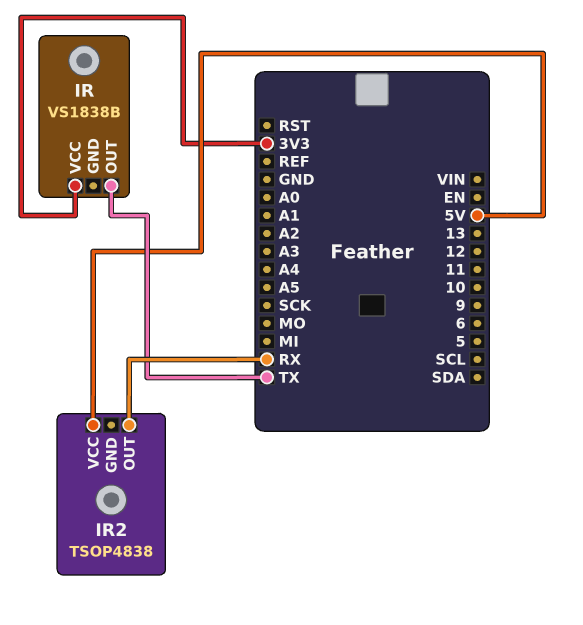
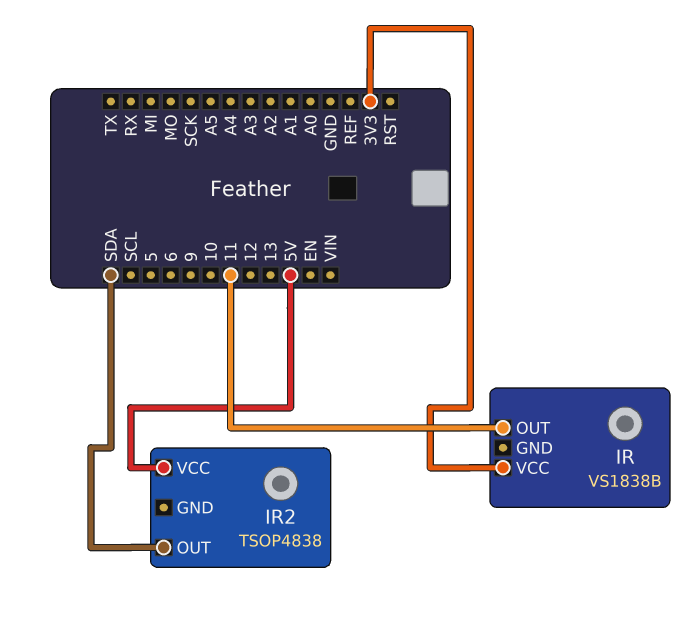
IR pin OUT: TX -> 11
IR2 pin OUT: RX -> SDA

